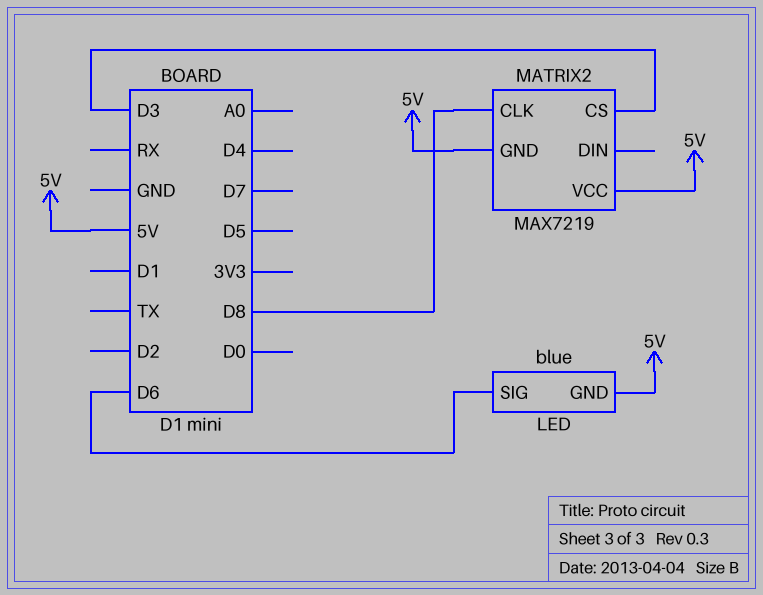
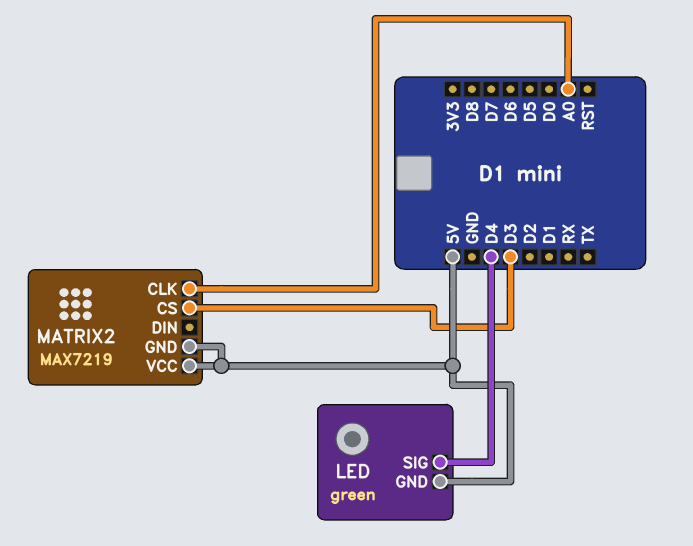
LED: blue -> green
LED pin SIG: D6 -> D4
MATRIX2 pin CLK: D8 -> A0

